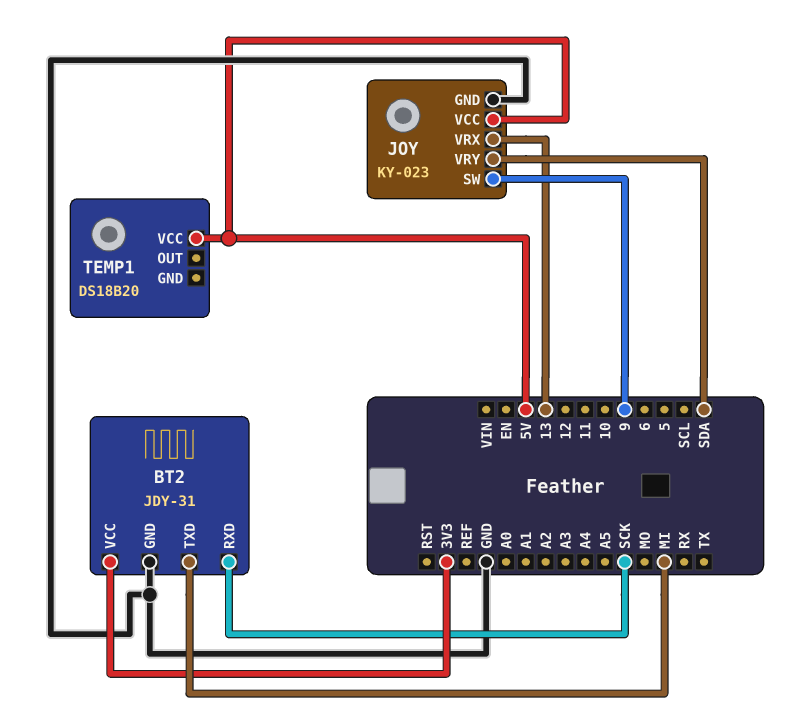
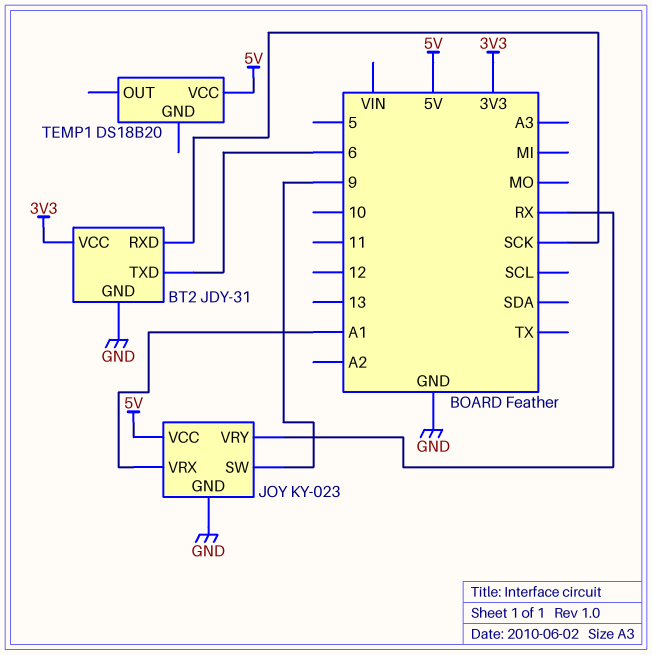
BT2 pin TXD: MI -> 6
JOY pin VRX: 13 -> A1
JOY pin VRY: SDA -> RX

